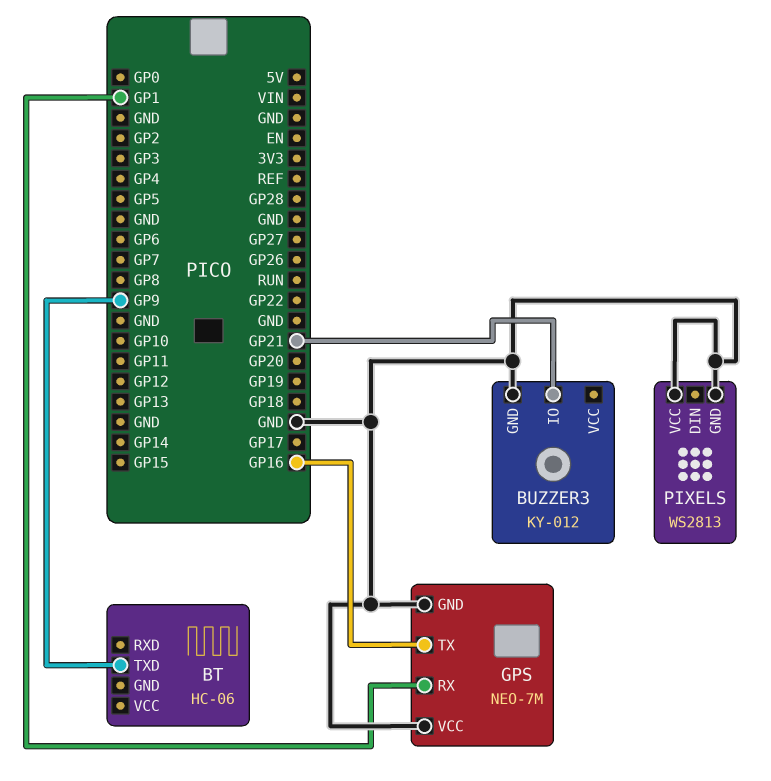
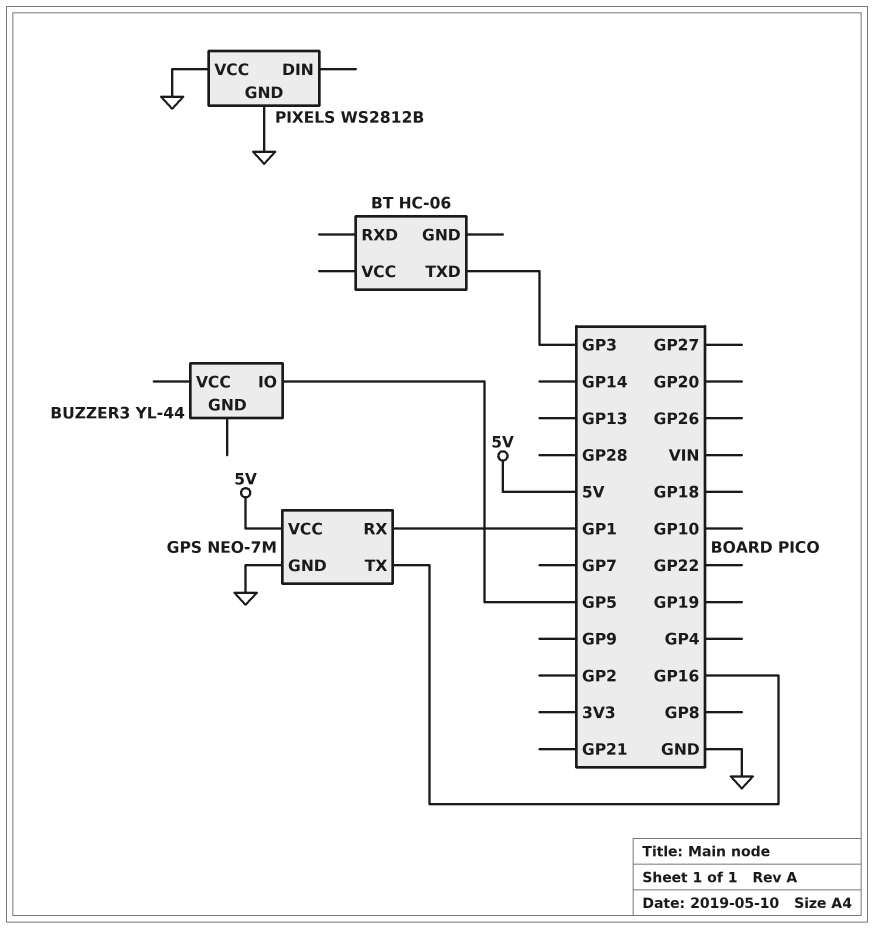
BT pin TXD: GP9 -> GP3
BUZZER3: KY-012 -> YL-44
BUZZER3 pin GND: GND -> none
BUZZER3 pin IO: GP21 -> GP5
GPS pin VCC: GND -> 5V
PIXELS: WS2813 -> WS2812B

